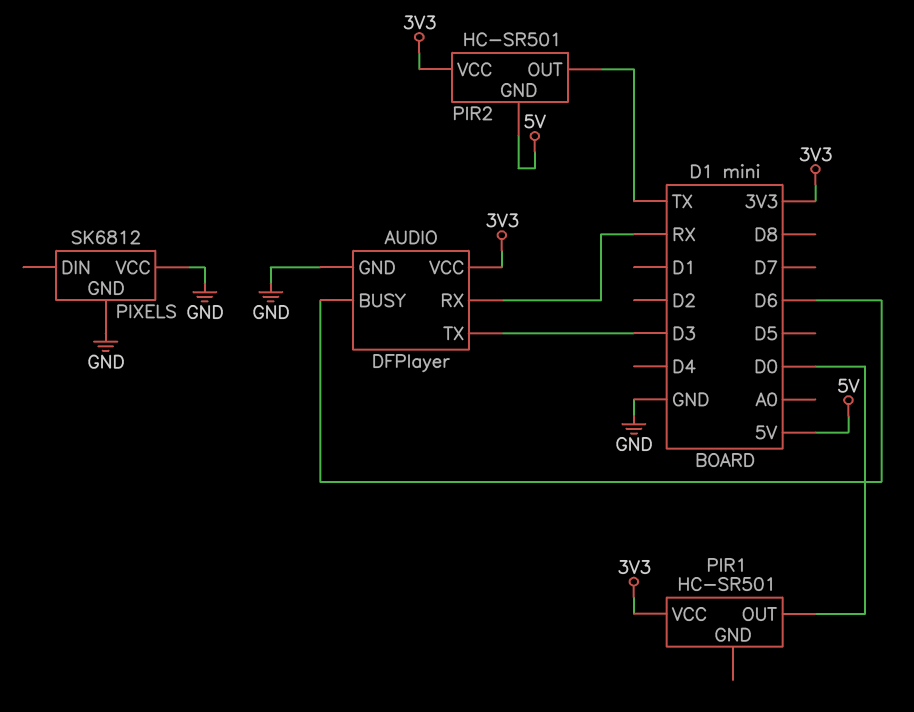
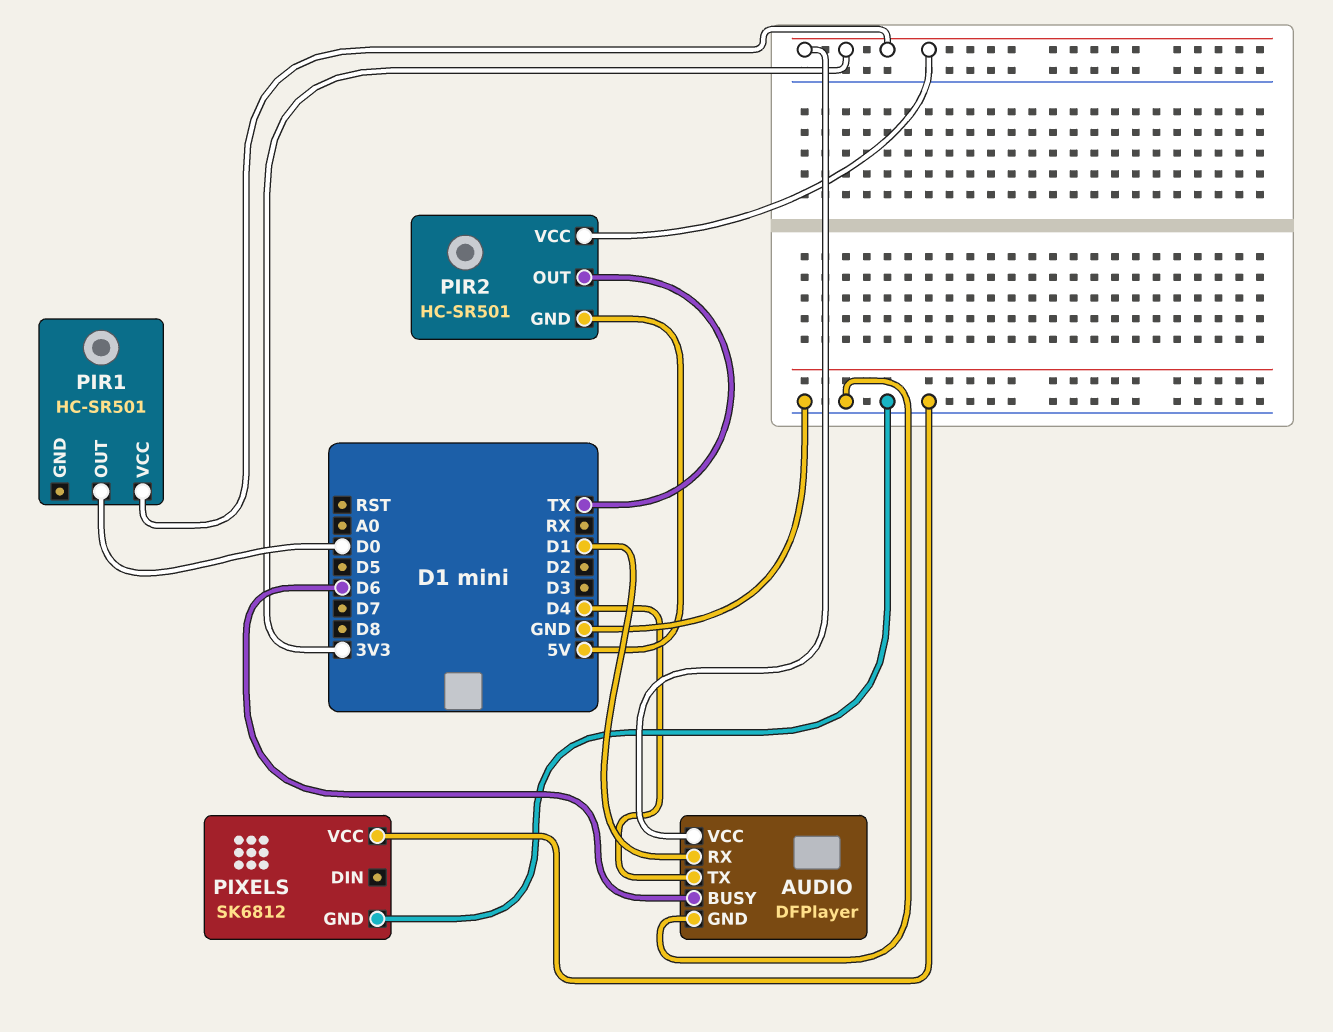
AUDIO pin RX: RX -> D1
AUDIO pin TX: D3 -> D4

